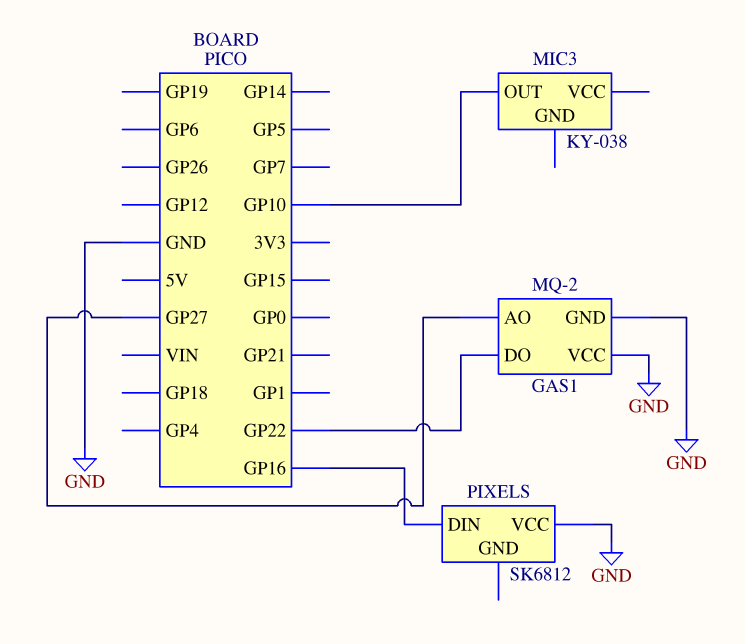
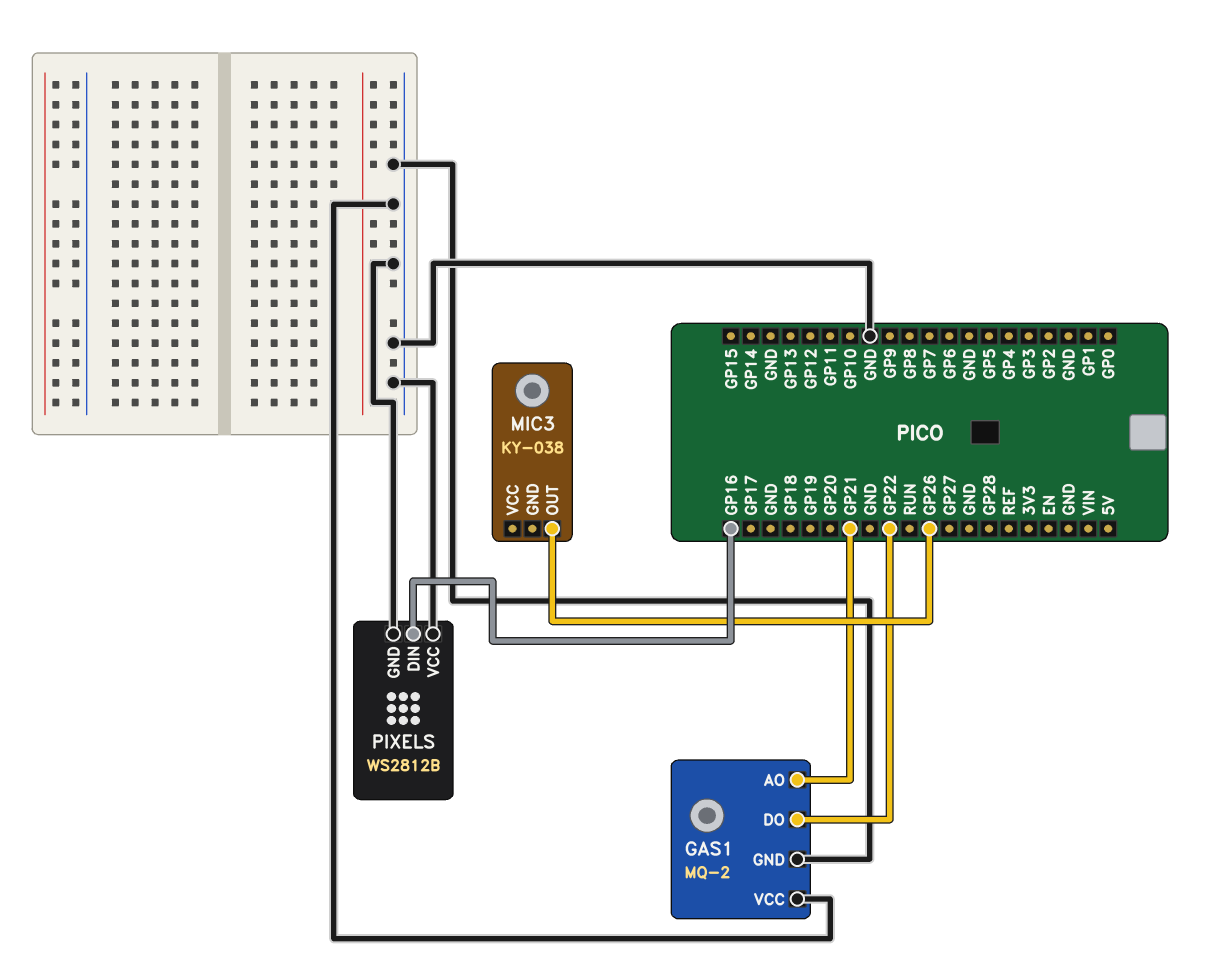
GAS1 pin AO: GP27 -> GP21
MIC3 pin OUT: GP10 -> GP26
PIXELS: SK6812 -> WS2812B
PIXELS pin GND: none -> GND

